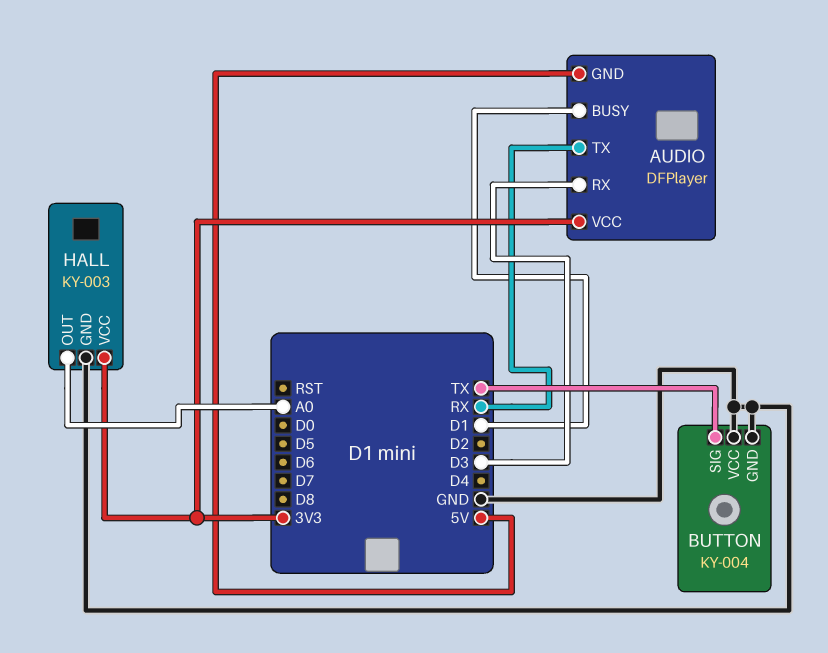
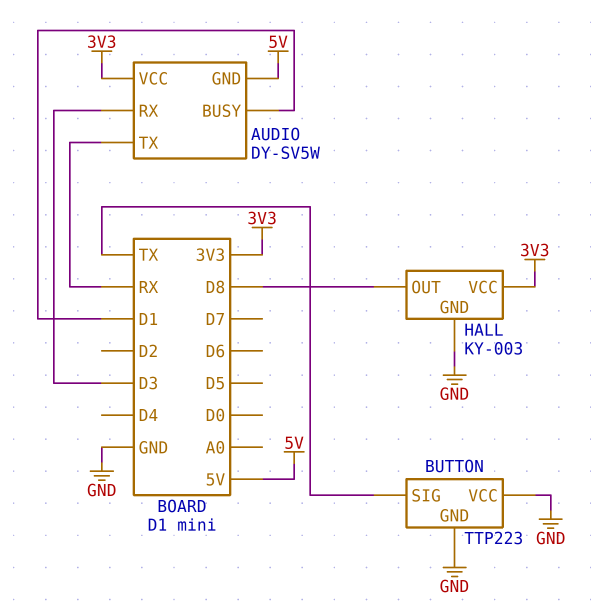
AUDIO: DFPlayer -> DY-SV5W
BUTTON: KY-004 -> TTP223
HALL pin OUT: A0 -> D8

